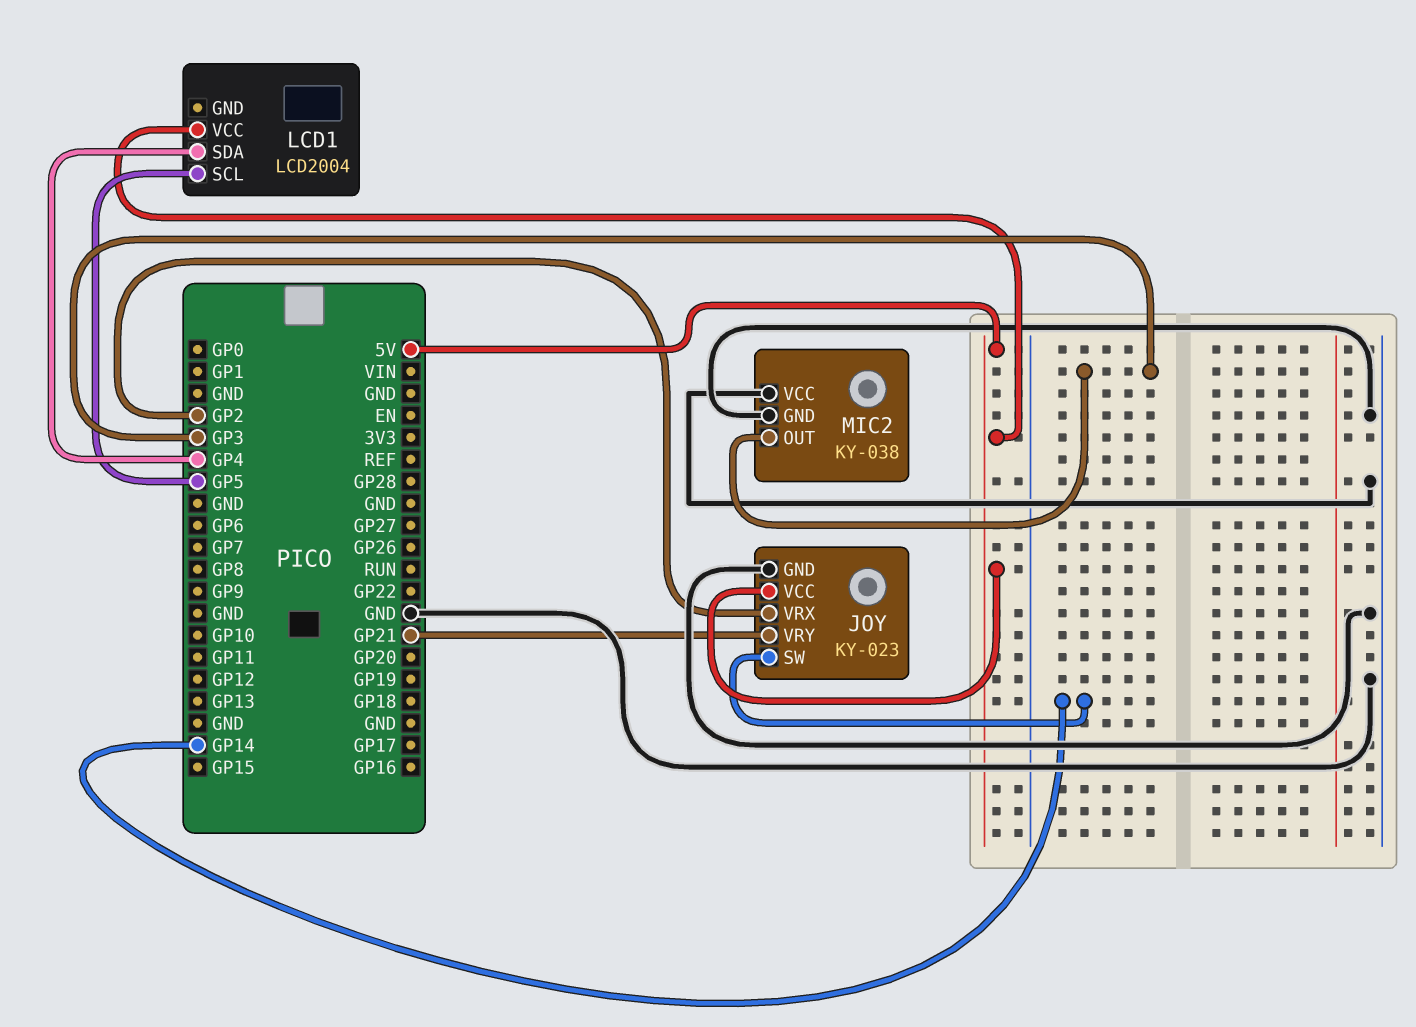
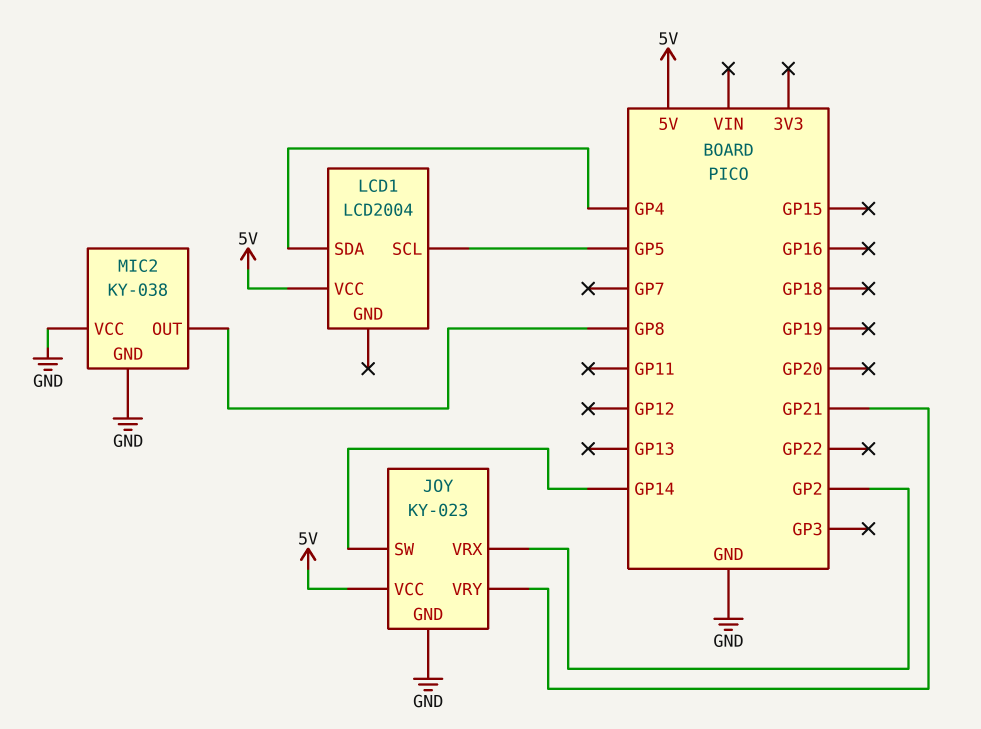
MIC2 pin OUT: GP3 -> GP8

